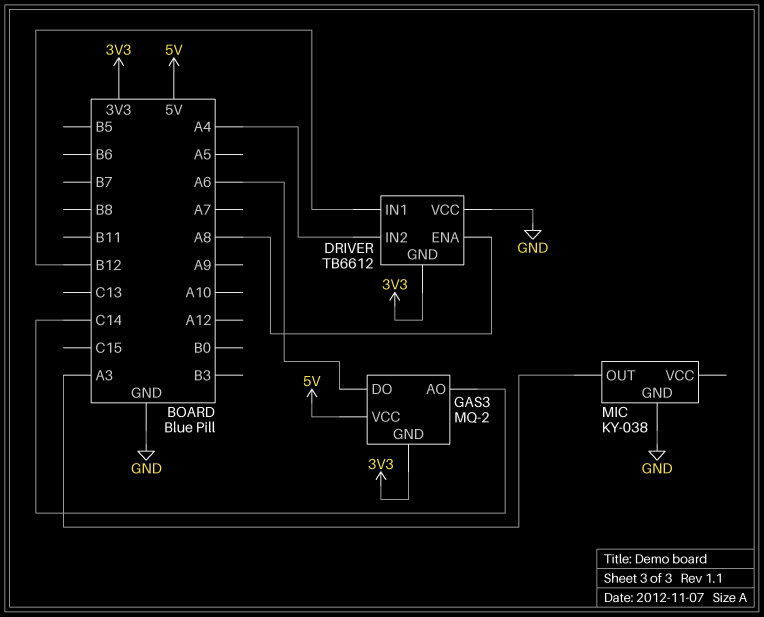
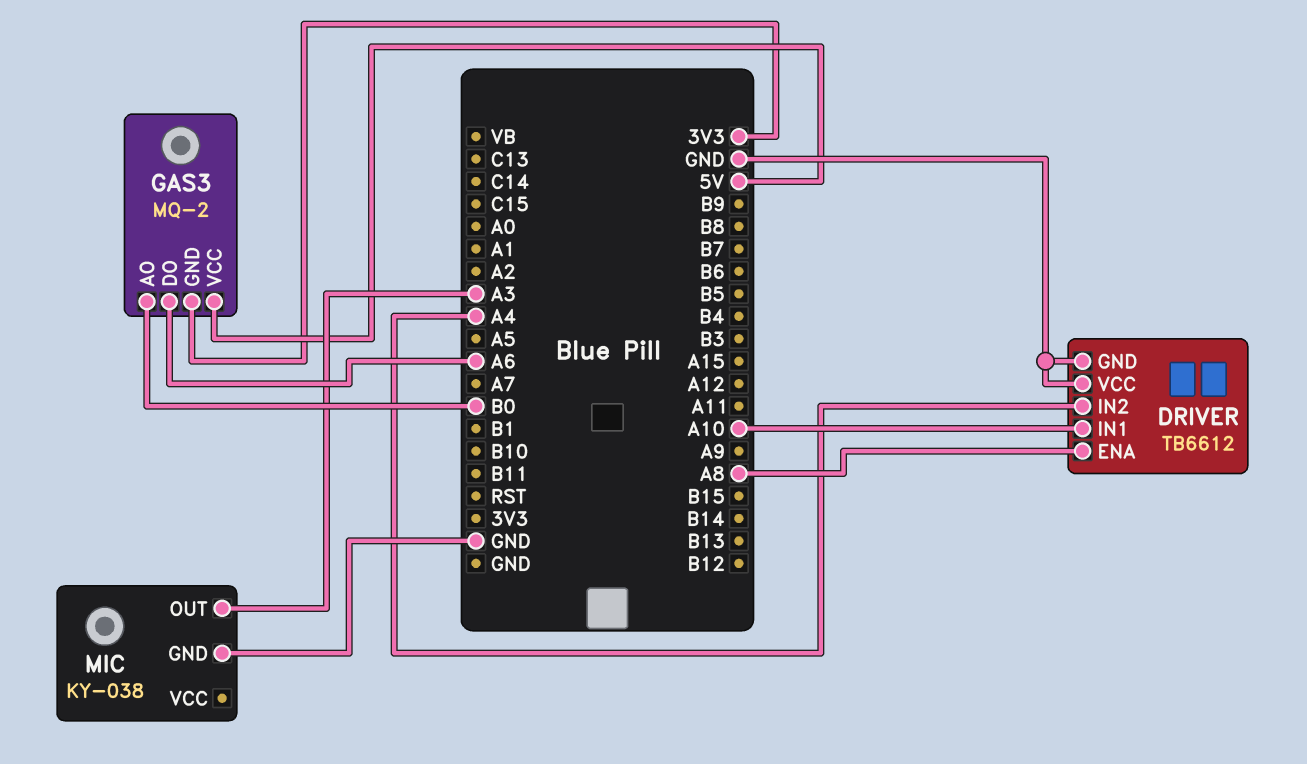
DRIVER pin GND: 3V3 -> GND
DRIVER pin IN1: B12 -> A10
GAS3 pin AO: C14 -> B0

